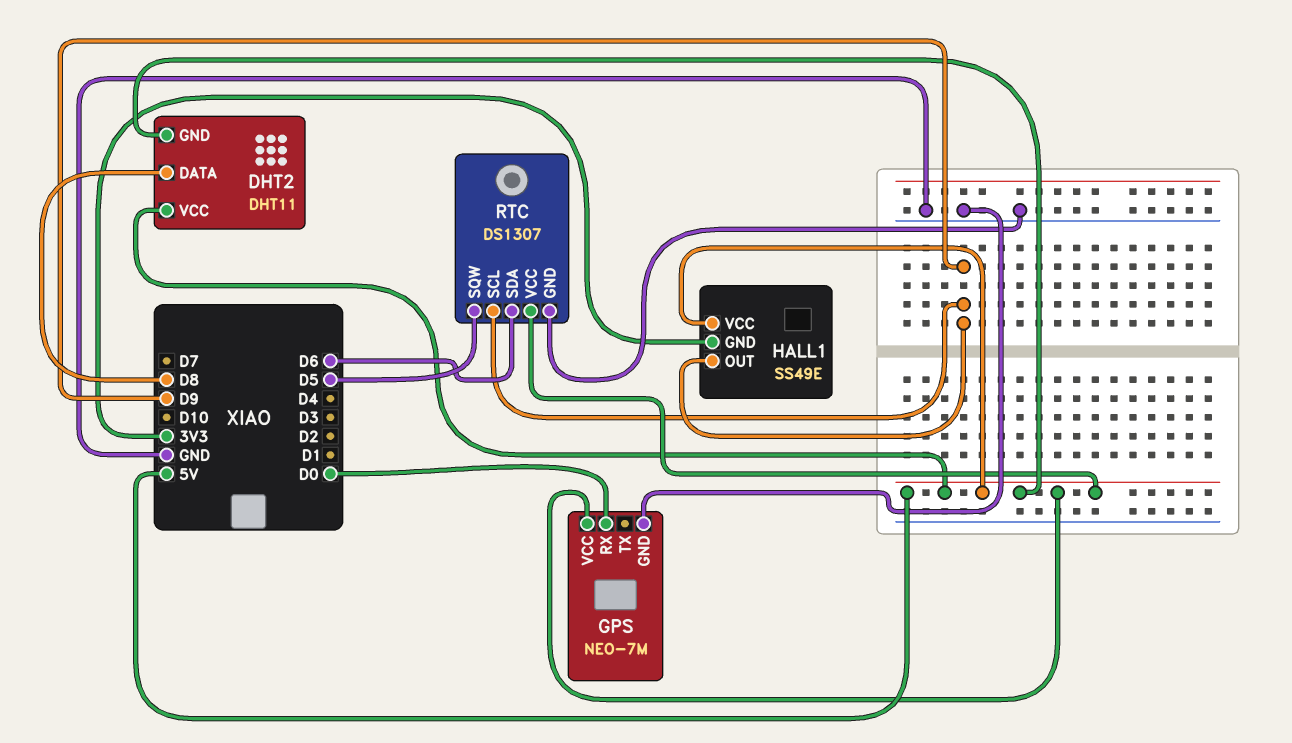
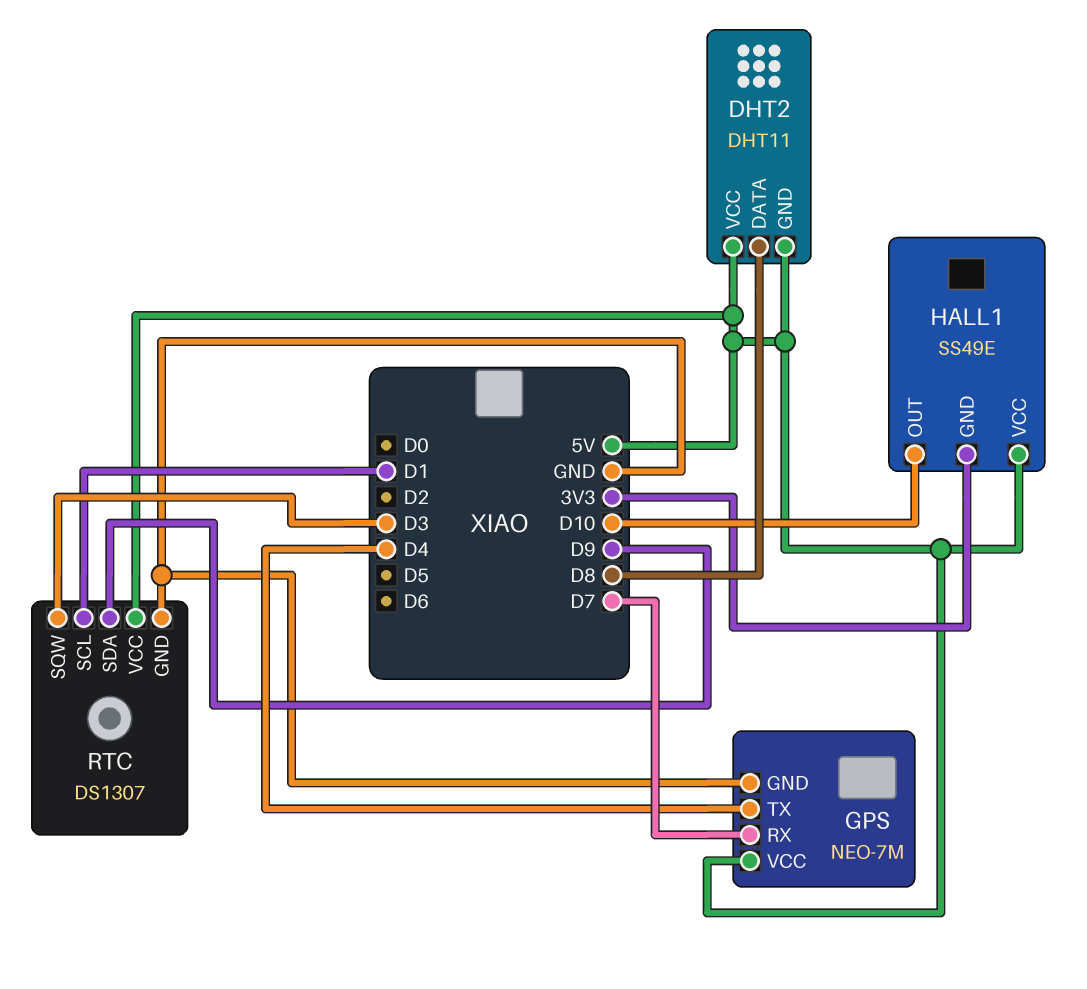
GPS pin RX: D0 -> D7
GPS pin TX: none -> D4
HALL1 pin OUT: D9 -> D10
RTC pin SCL: D9 -> D1
RTC pin SDA: D6 -> D9
RTC pin SQW: D5 -> D3

